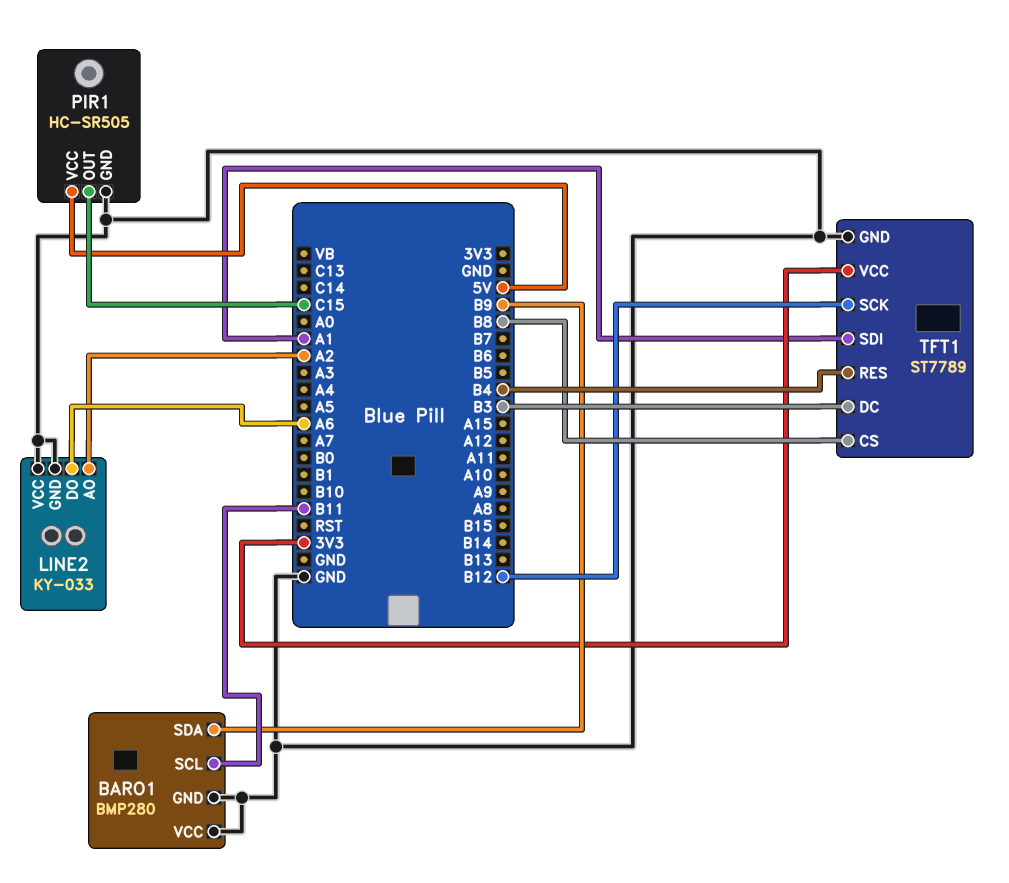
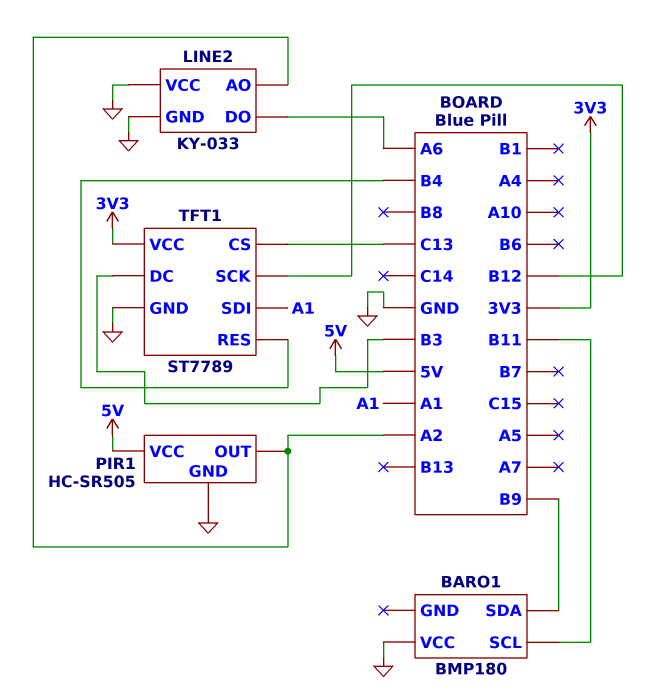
BARO1: BMP280 -> BMP180
BARO1 pin GND: GND -> none
PIR1 pin OUT: C15 -> A2
TFT1 pin CS: B8 -> C13

